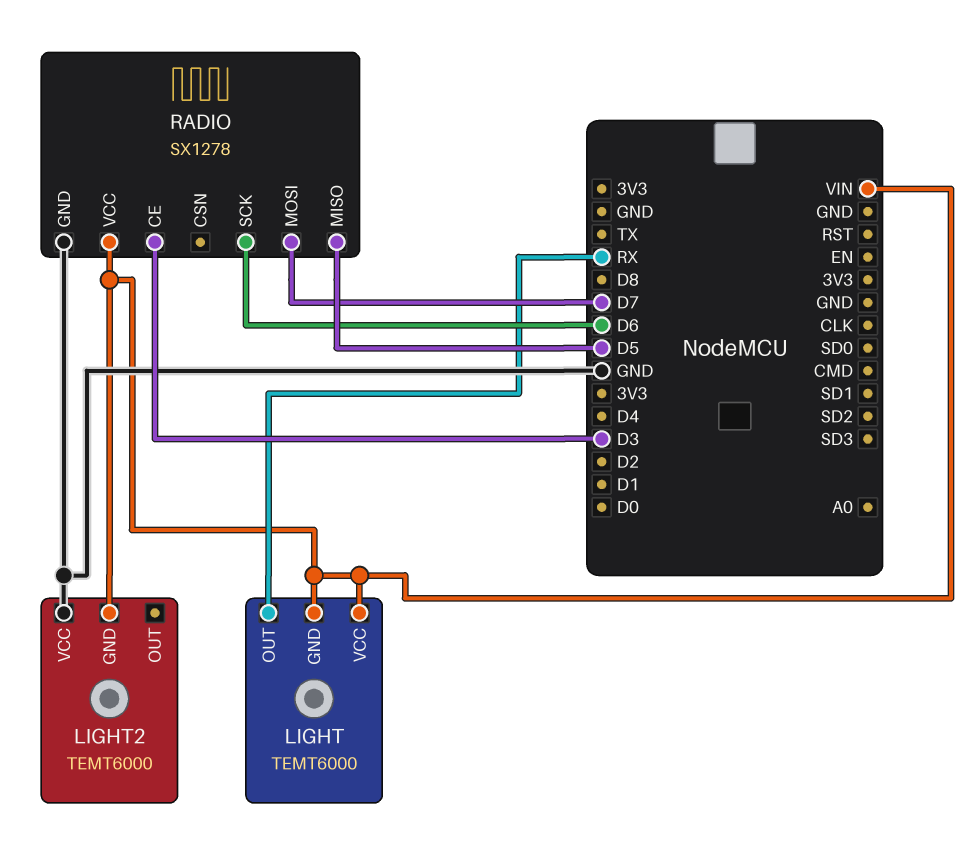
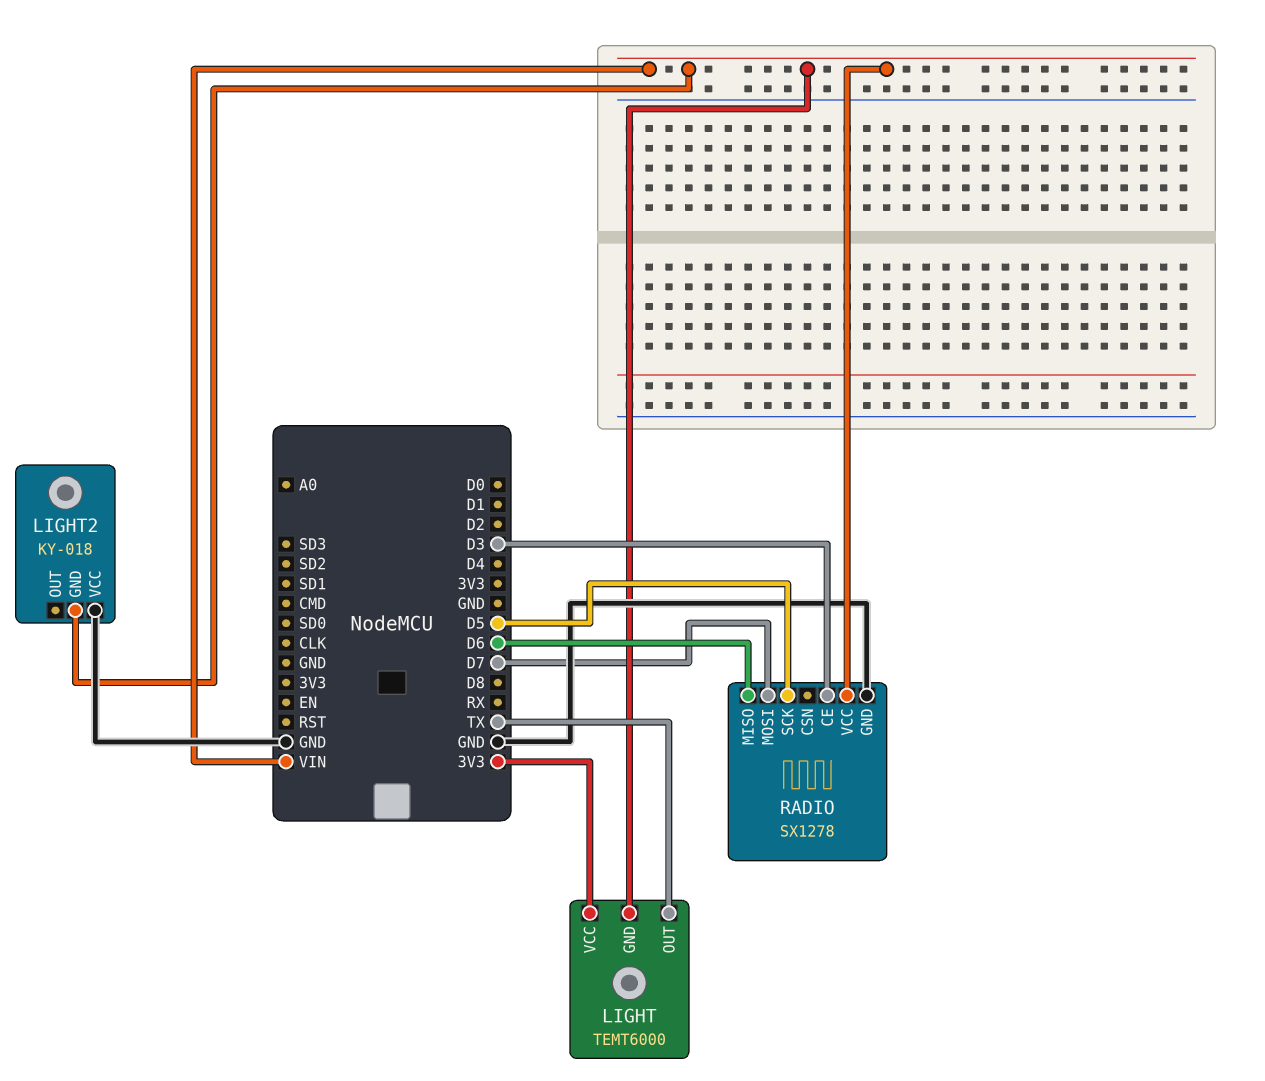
LIGHT pin OUT: RX -> TX
LIGHT pin VCC: VIN -> 3V3
LIGHT2: TEMT6000 -> KY-018
RADIO pin MISO: D5 -> D6
RADIO pin SCK: D6 -> D5

